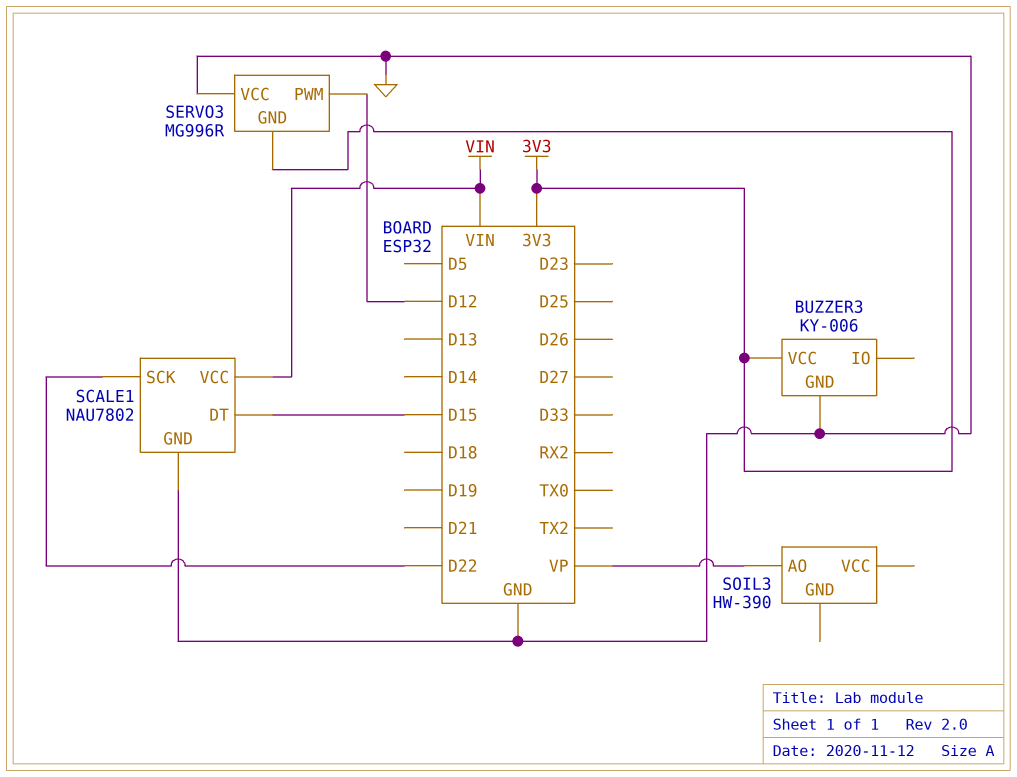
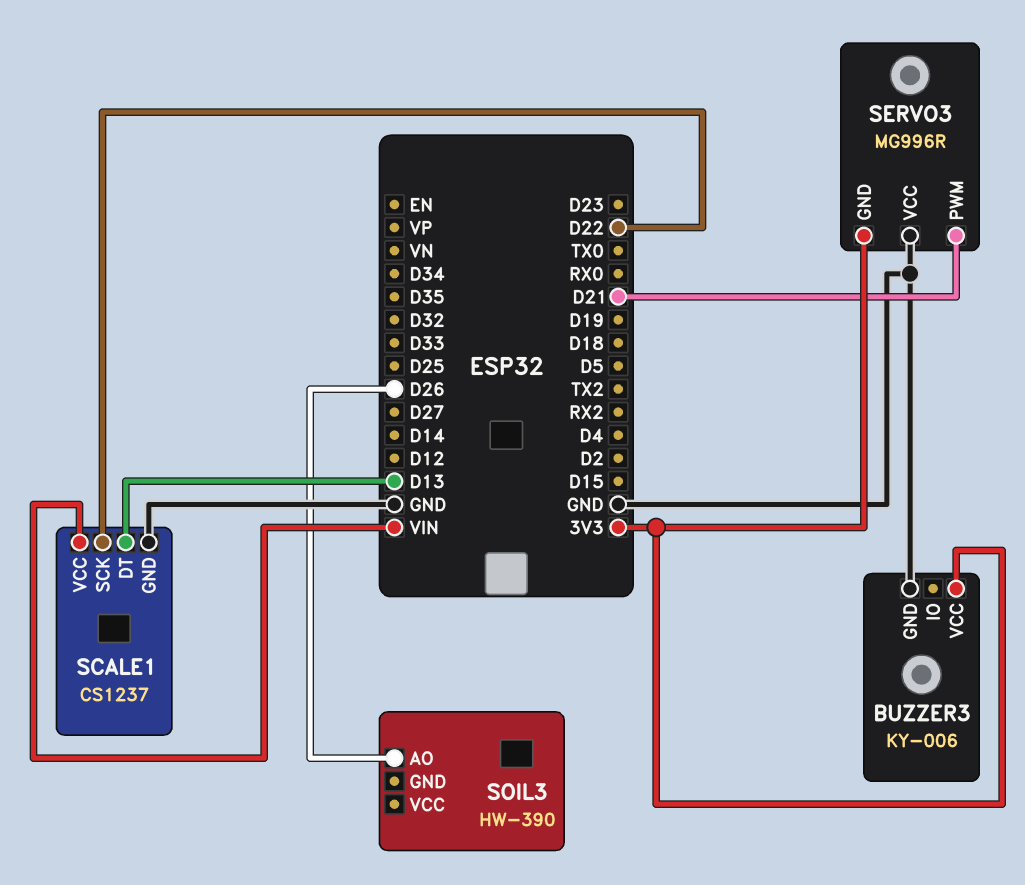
SCALE1: NAU7802 -> CS1237
SCALE1 pin DT: D15 -> D13
SERVO3 pin PWM: D12 -> D21
SOIL3 pin AO: VP -> D26

